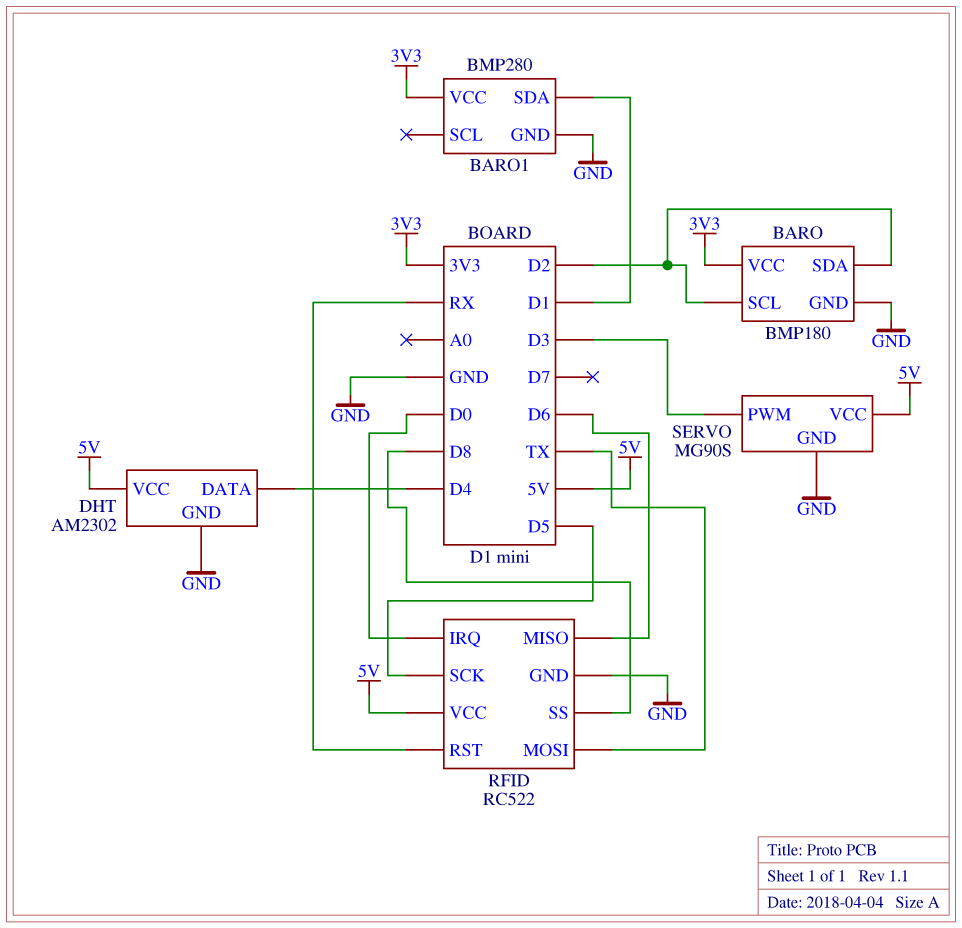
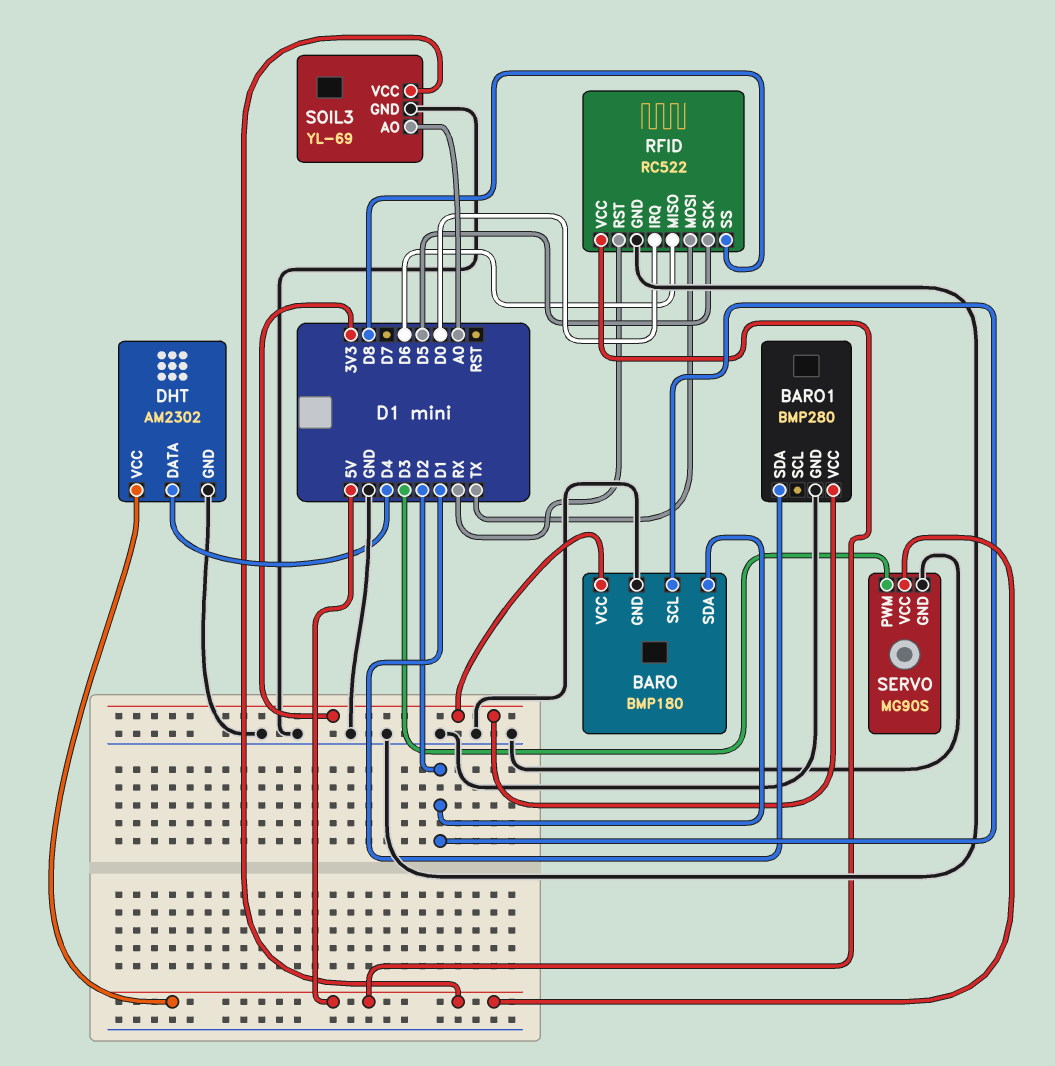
SOIL3: none -> YL-69
SOIL3 pin AO: none -> A0
SOIL3 pin GND: none -> GND
SOIL3 pin VCC: none -> 5V

